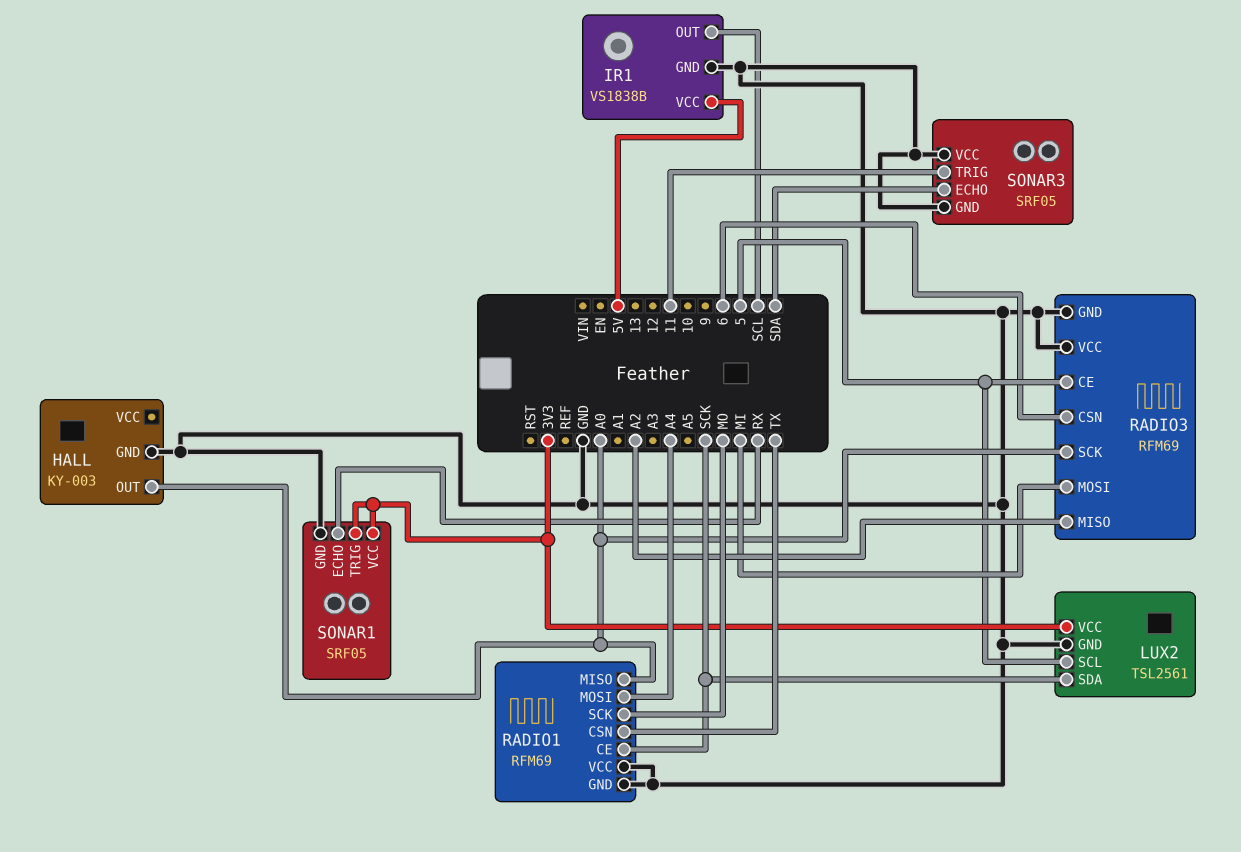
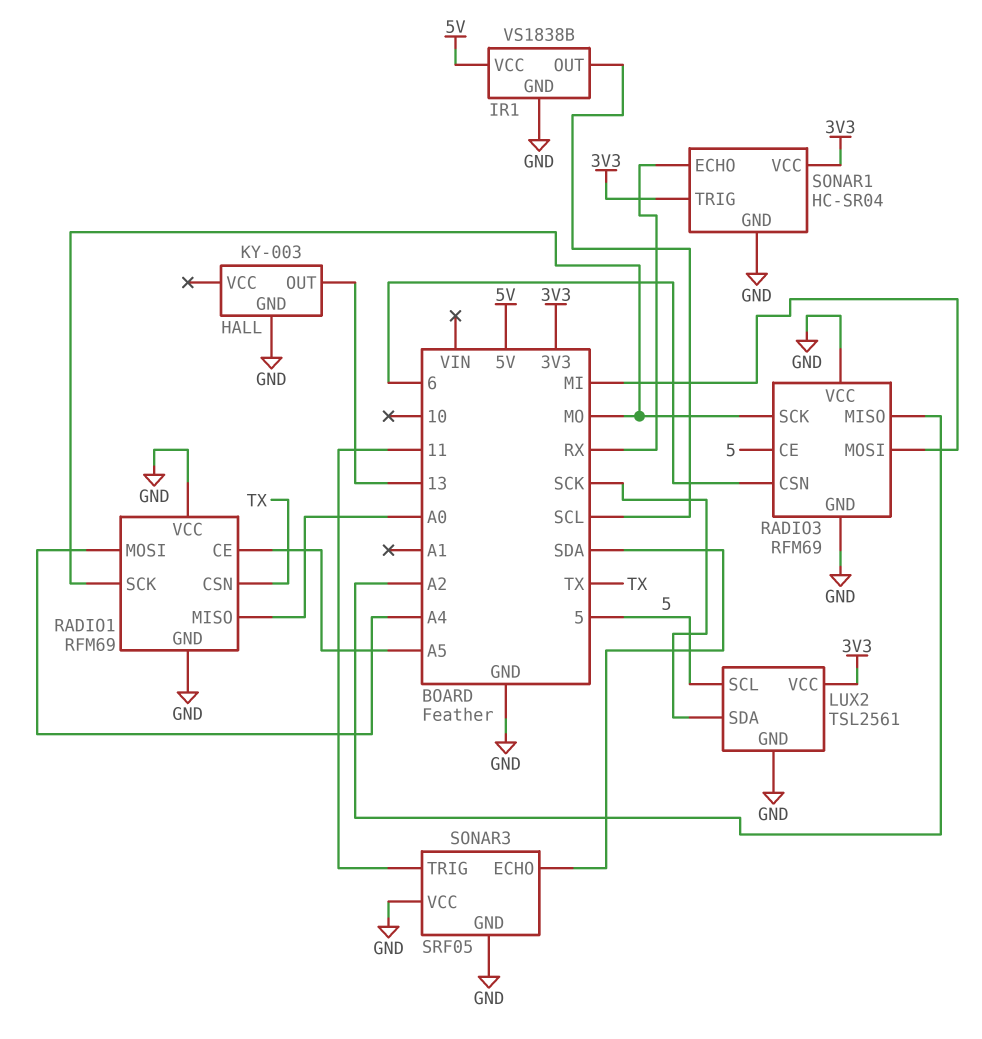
HALL pin OUT: A0 -> 13
RADIO1 pin CE: SCK -> A5
RADIO3 pin SCK: A0 -> MO
SONAR1: SRF05 -> HC-SR04

